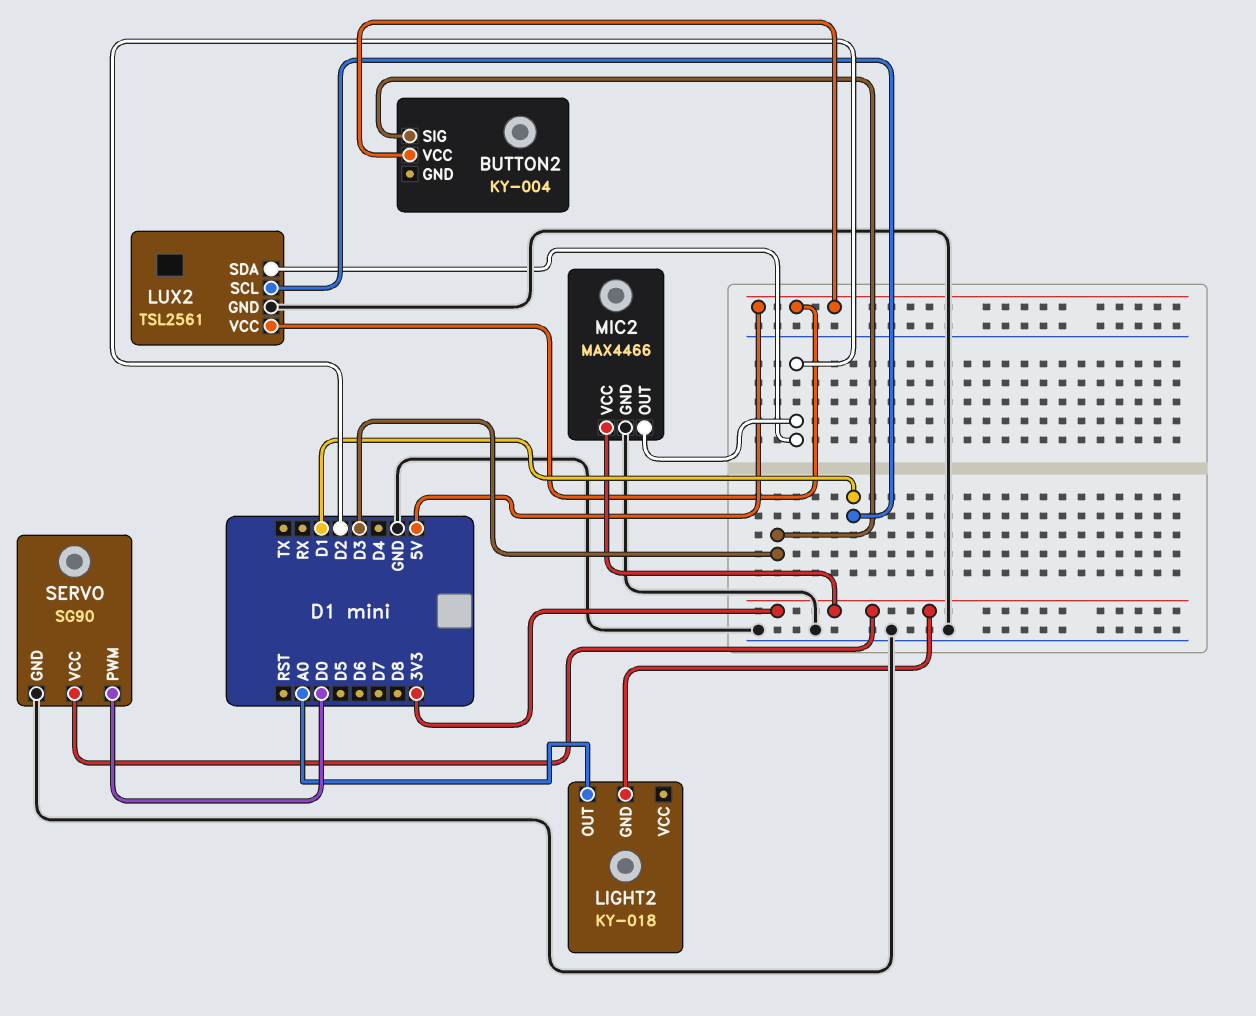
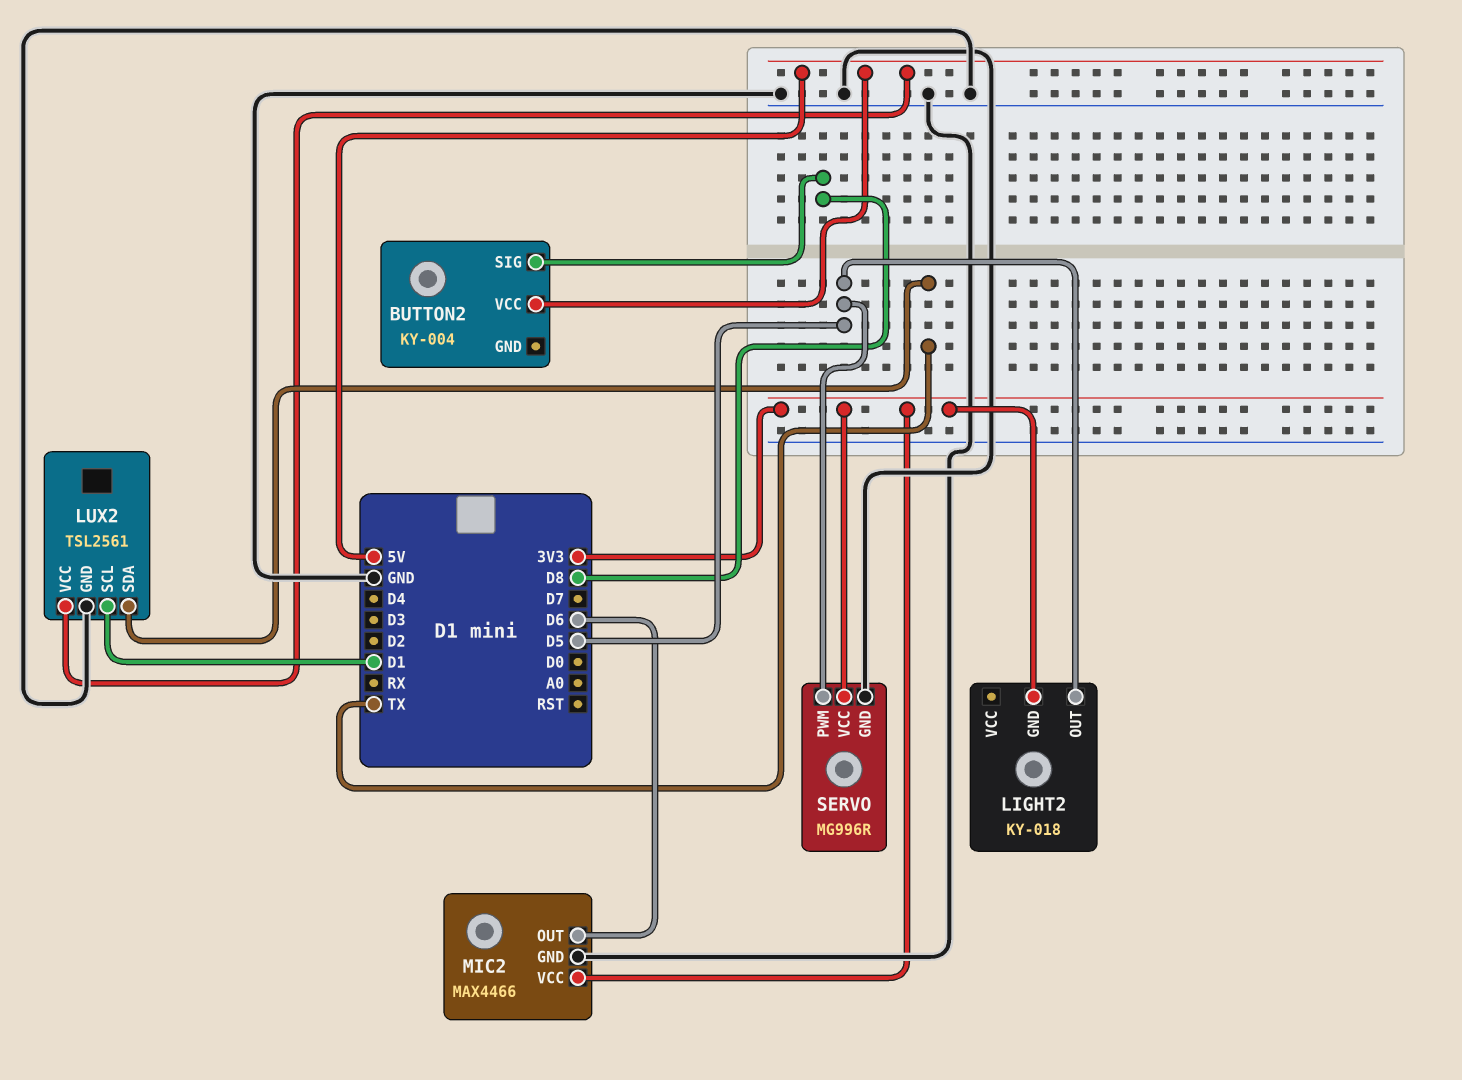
BUTTON2 pin SIG: D3 -> D8
LIGHT2 pin OUT: A0 -> D5
LUX2 pin SDA: D2 -> TX
MIC2 pin OUT: D2 -> D6
SERVO: SG90 -> MG996R
SERVO pin PWM: D0 -> D5

